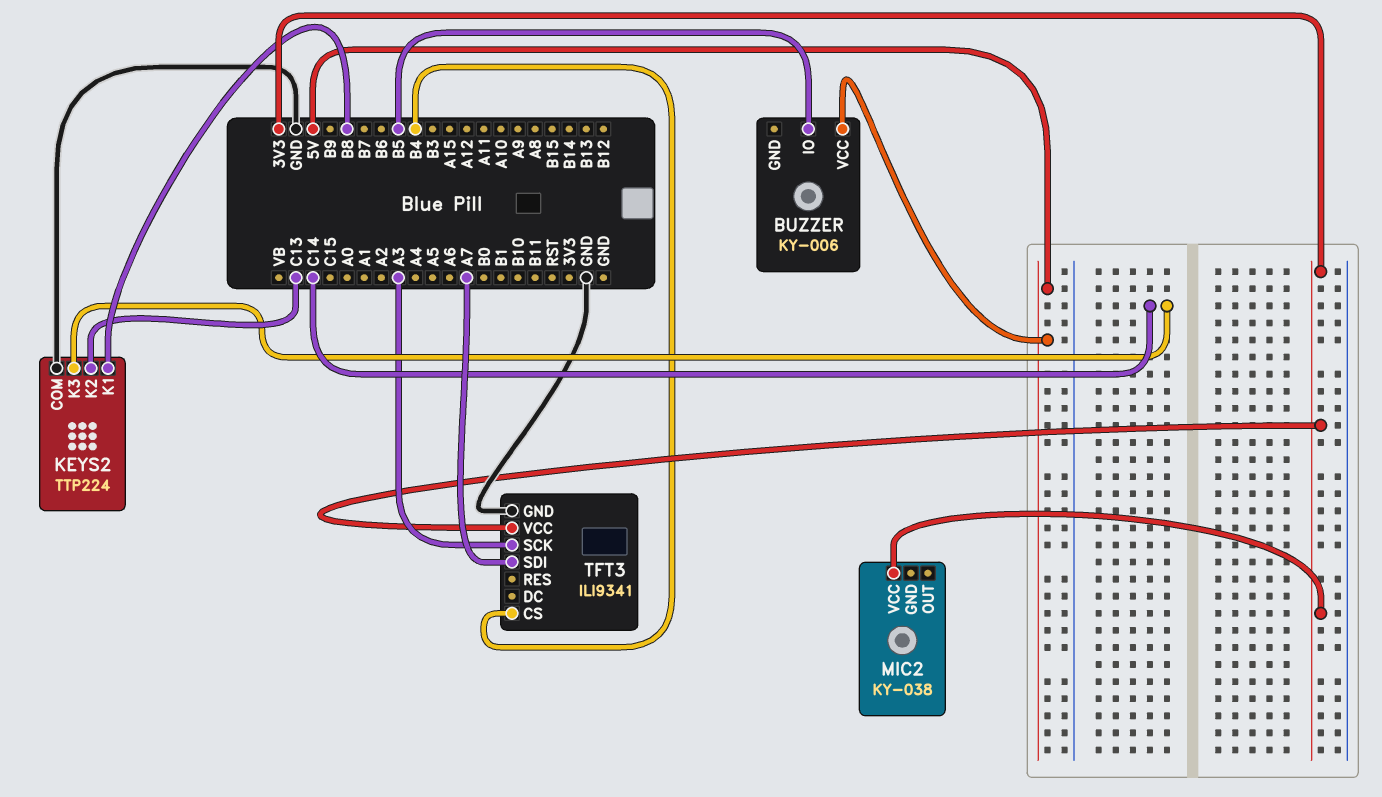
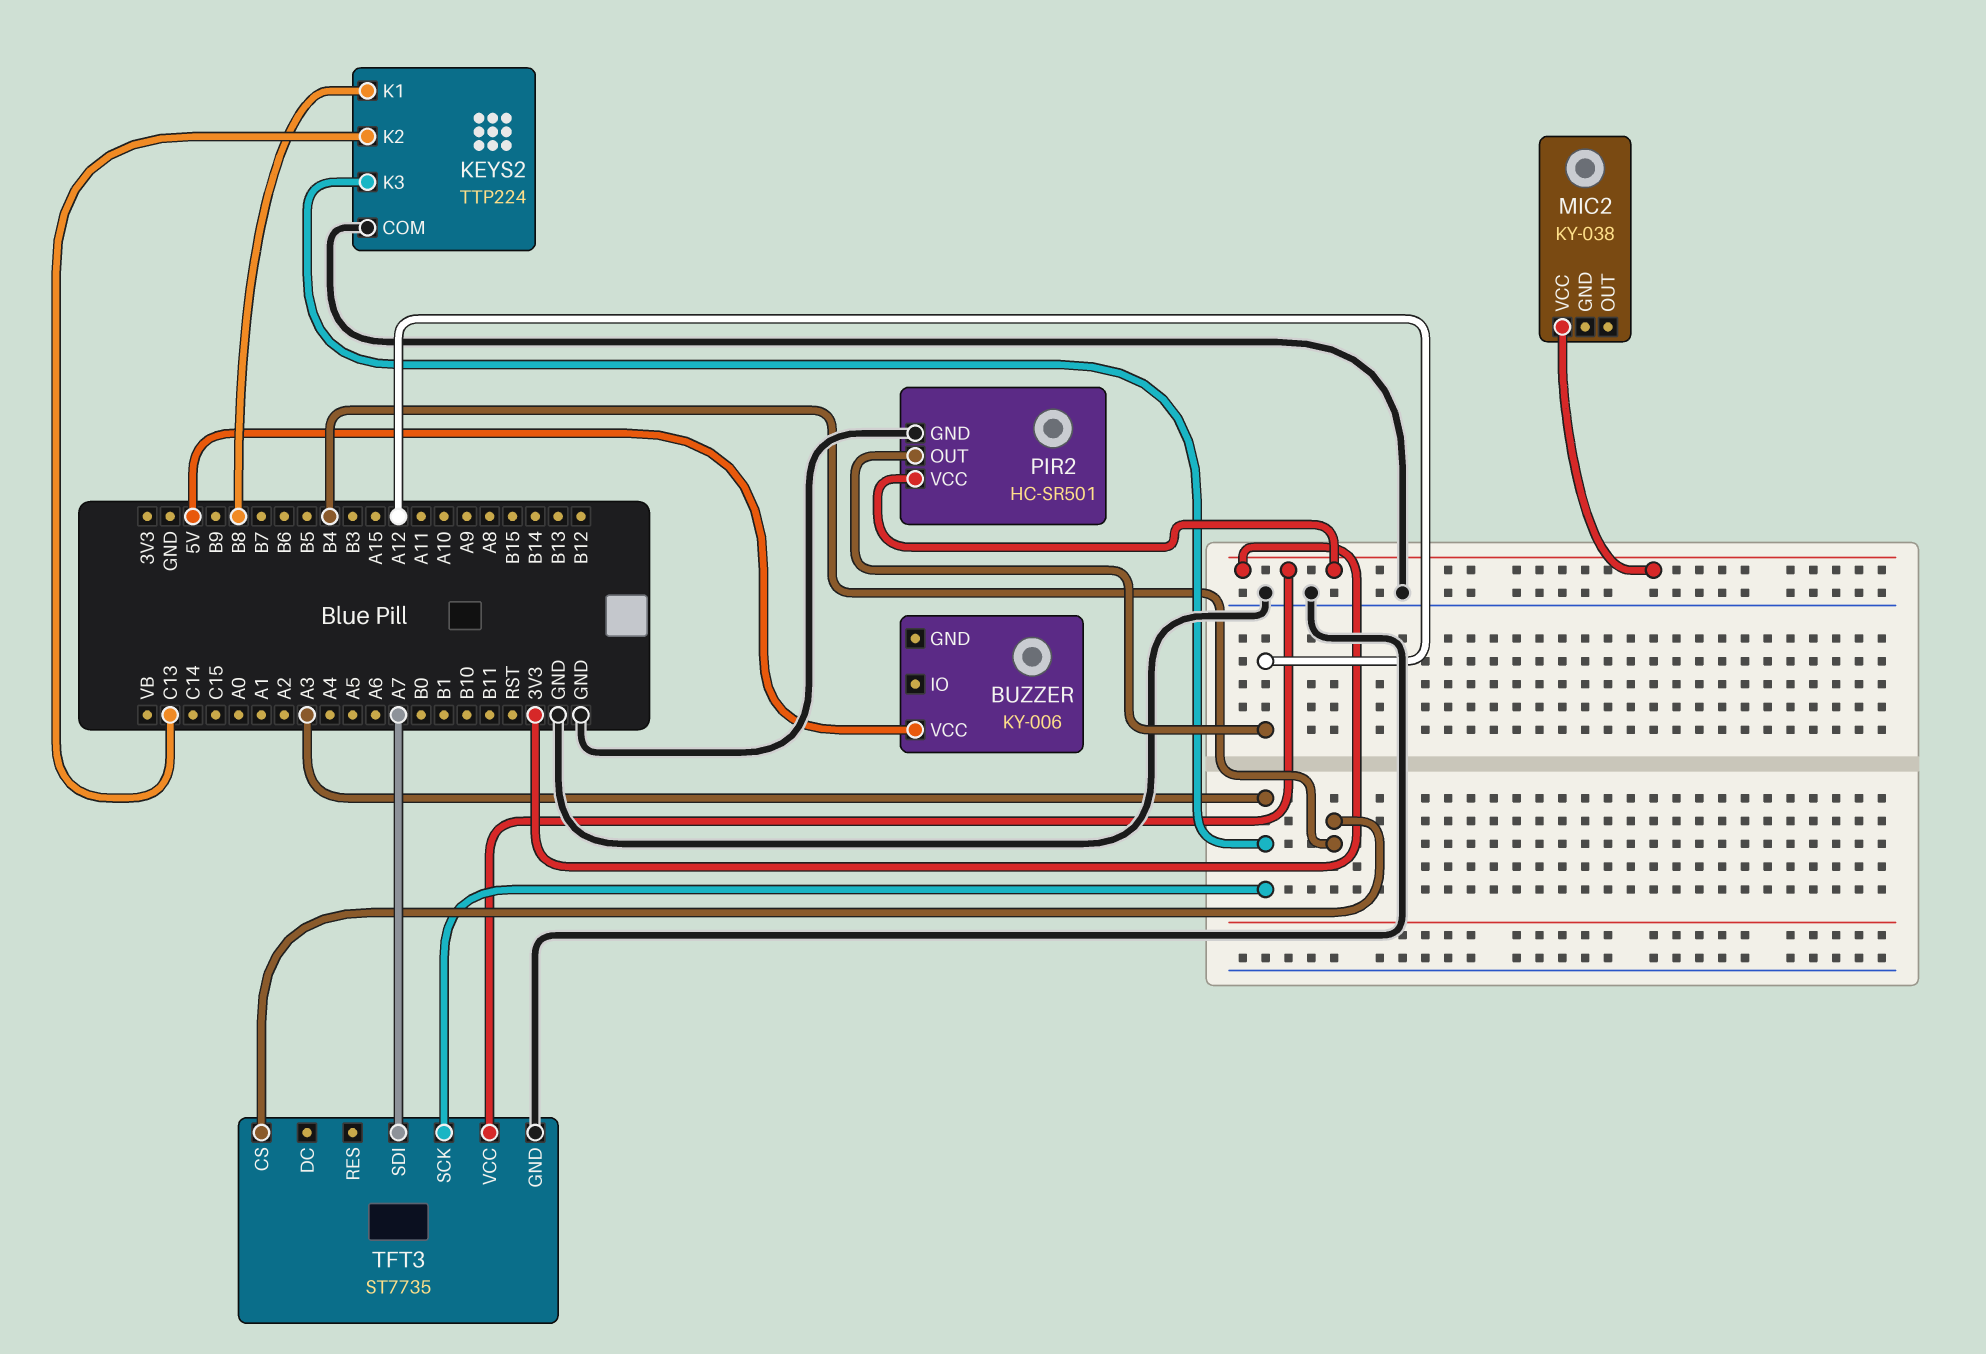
BUZZER pin IO: B5 -> none
KEYS2 pin K3: C14 -> A3
PIR2: none -> HC-SR501
PIR2 pin GND: none -> GND
PIR2 pin OUT: none -> A12
PIR2 pin VCC: none -> 3V3
TFT3: ILI9341 -> ST7735

